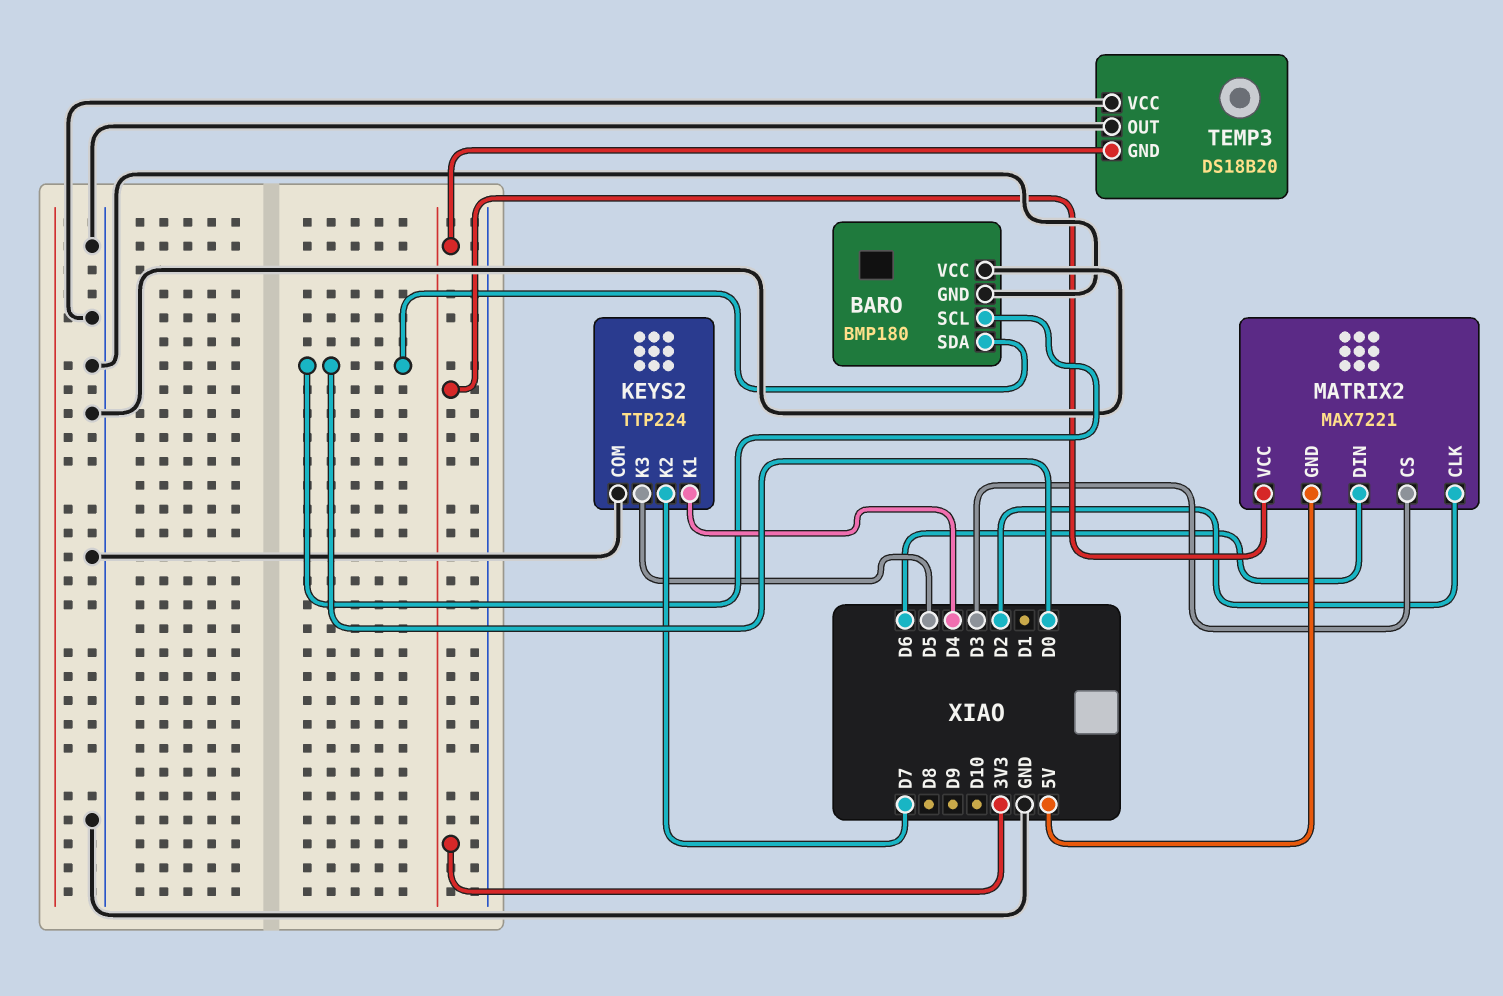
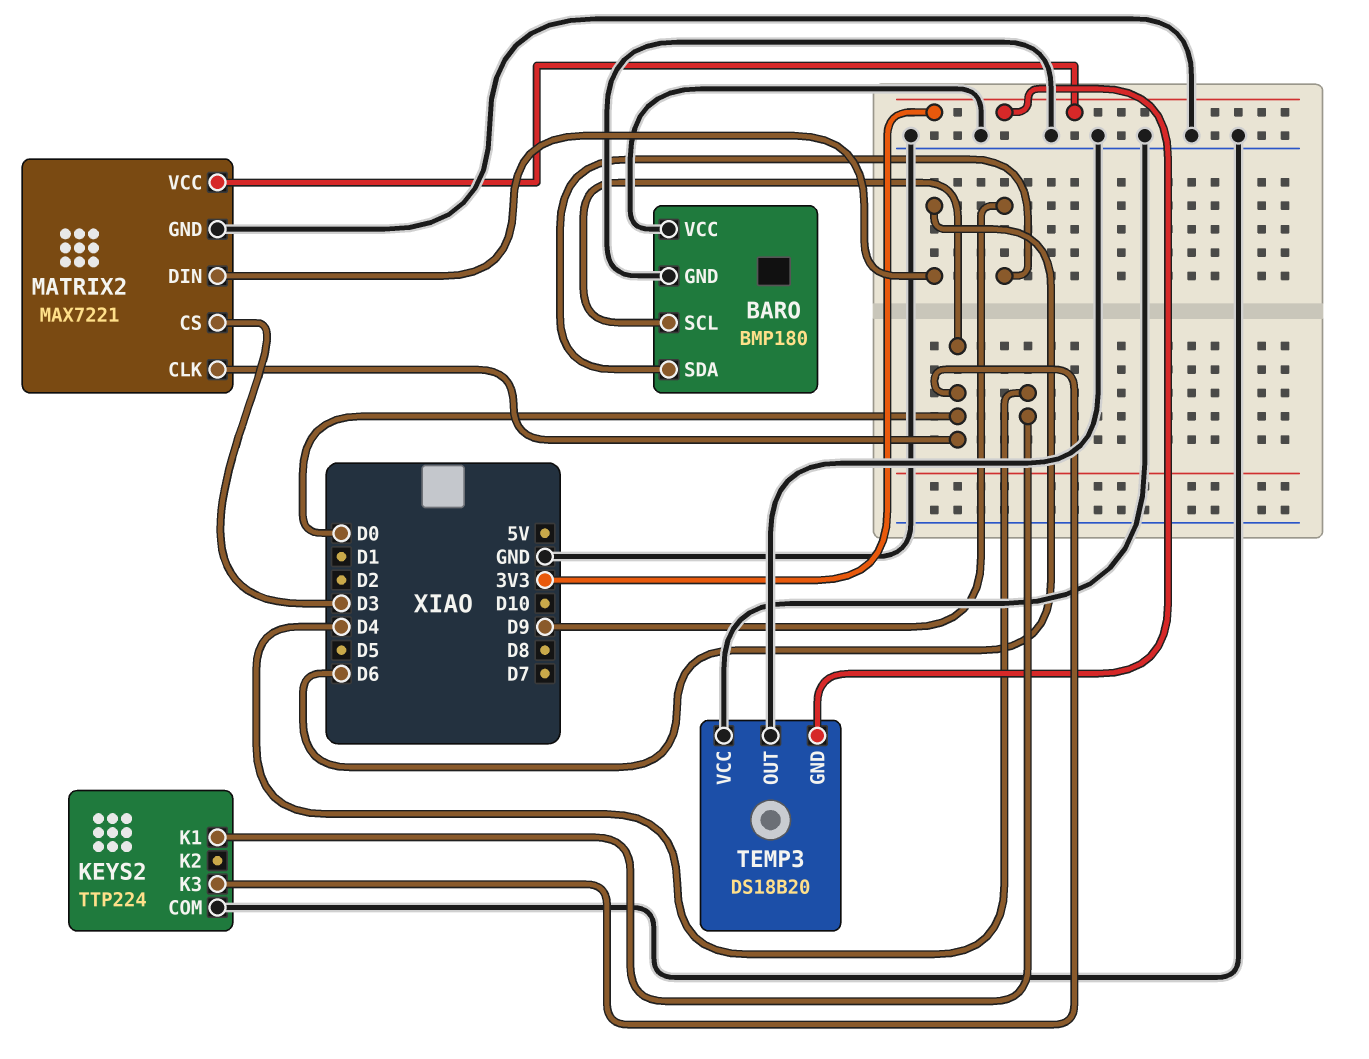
BARO pin SDA: D0 -> D9
KEYS2 pin K2: D7 -> none
KEYS2 pin K3: D5 -> D0
MATRIX2 pin CLK: D2 -> D0
MATRIX2 pin GND: 5V -> GND

